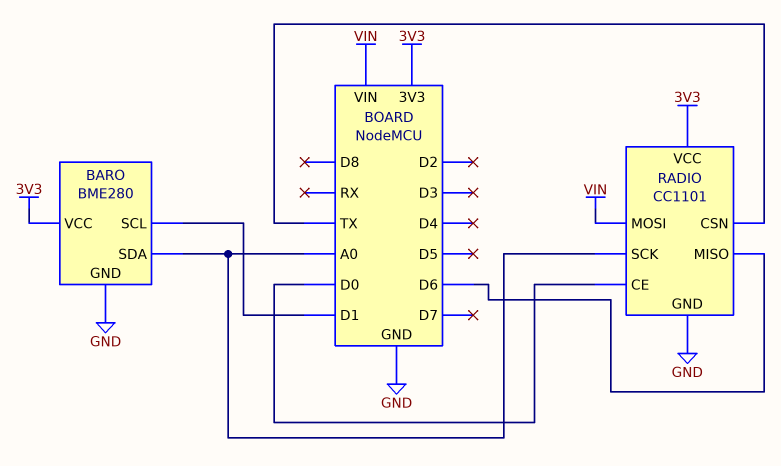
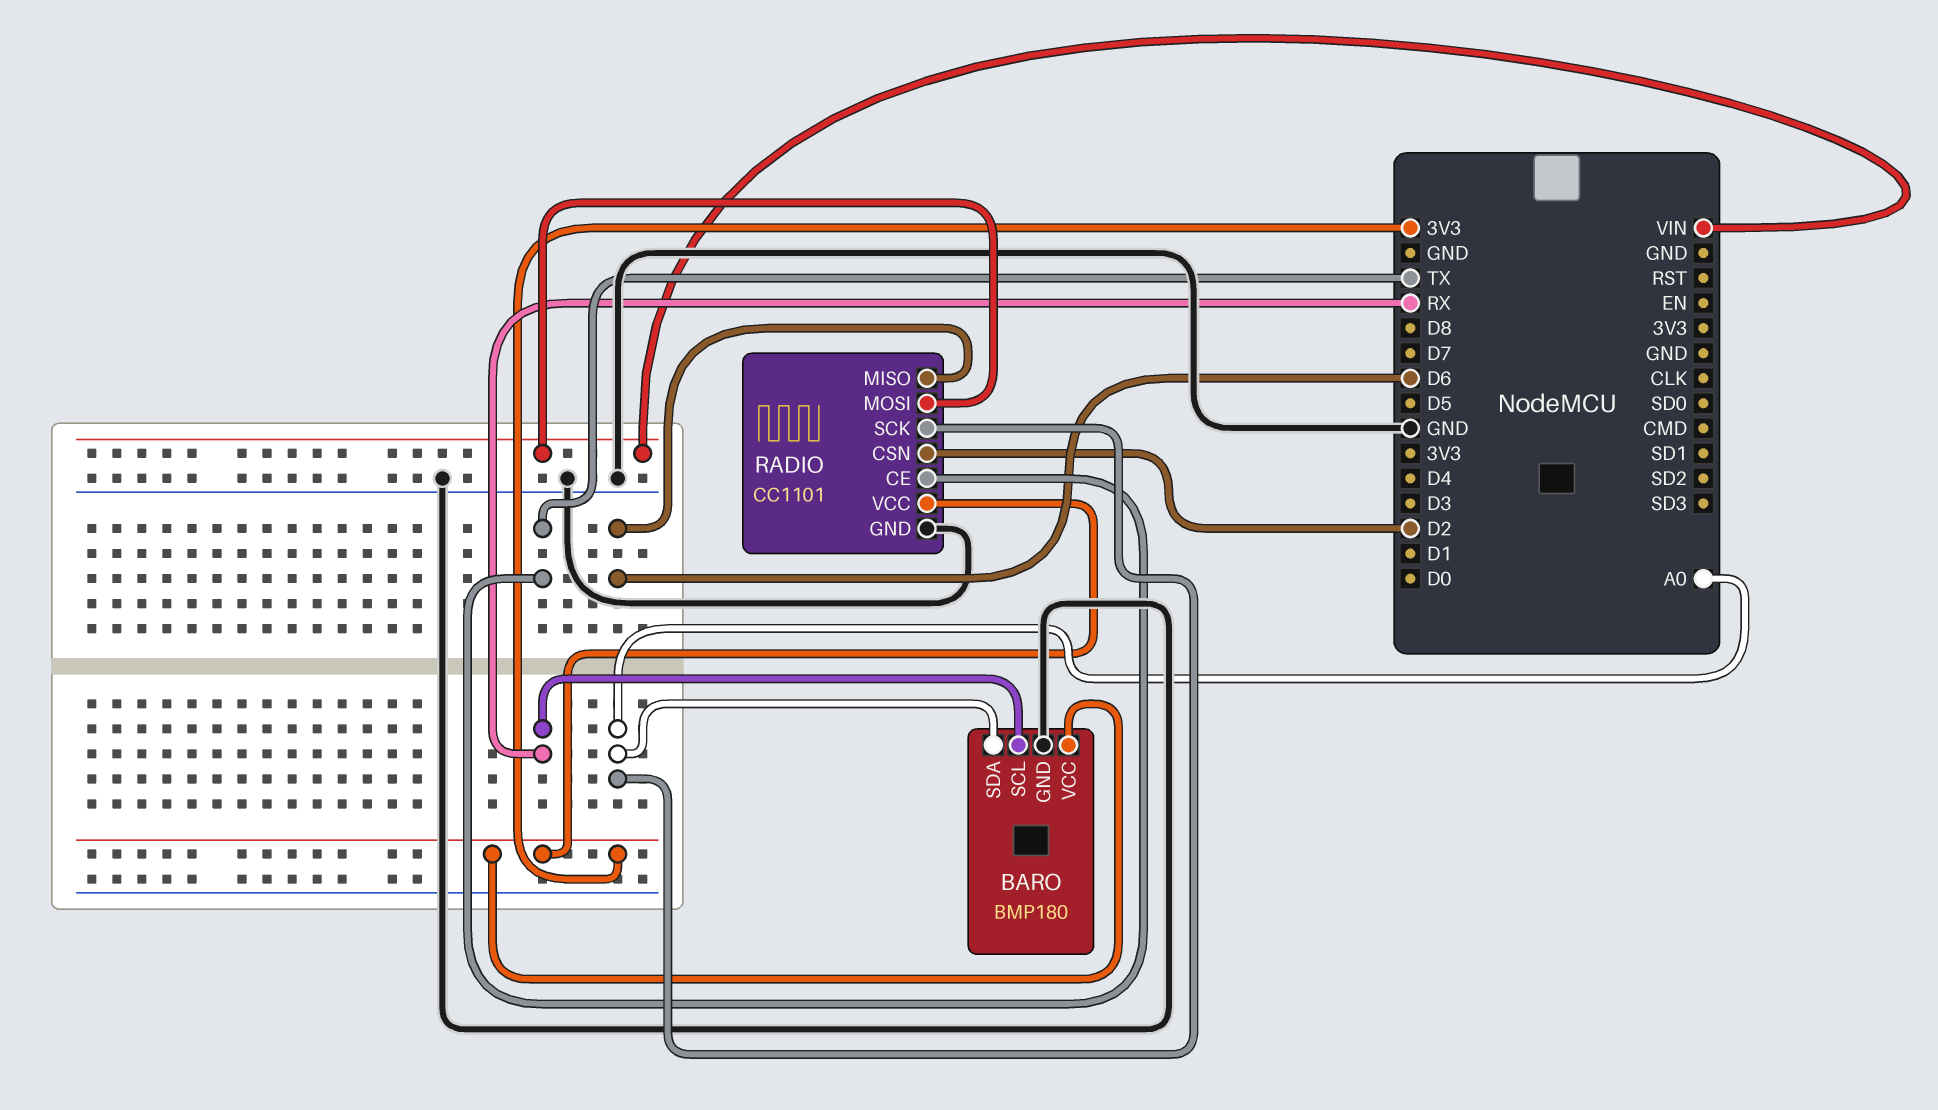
BARO: BME280 -> BMP180
BARO pin SCL: D1 -> RX
RADIO pin CE: D0 -> TX
RADIO pin CSN: TX -> D2

